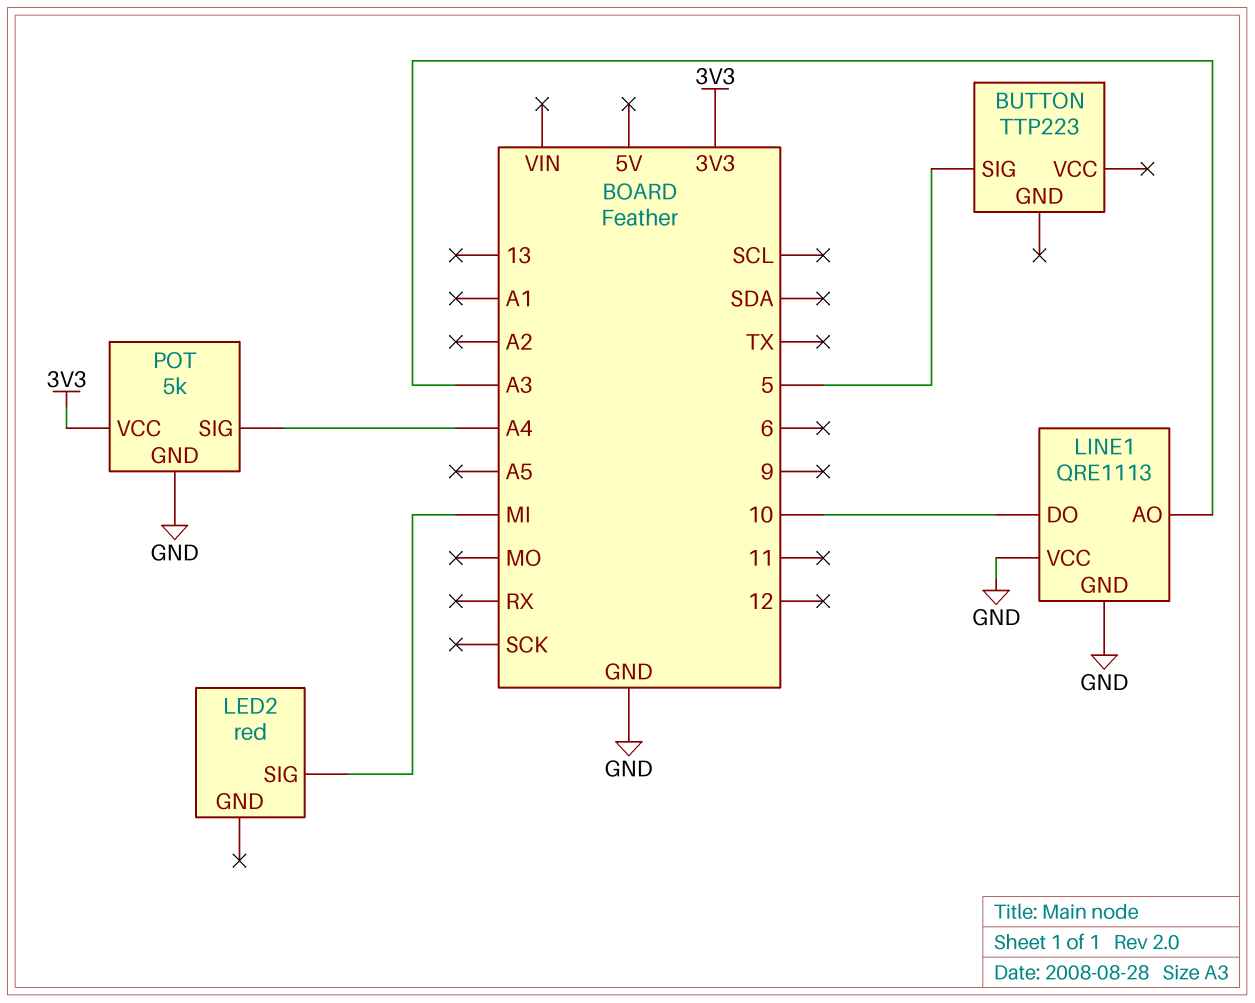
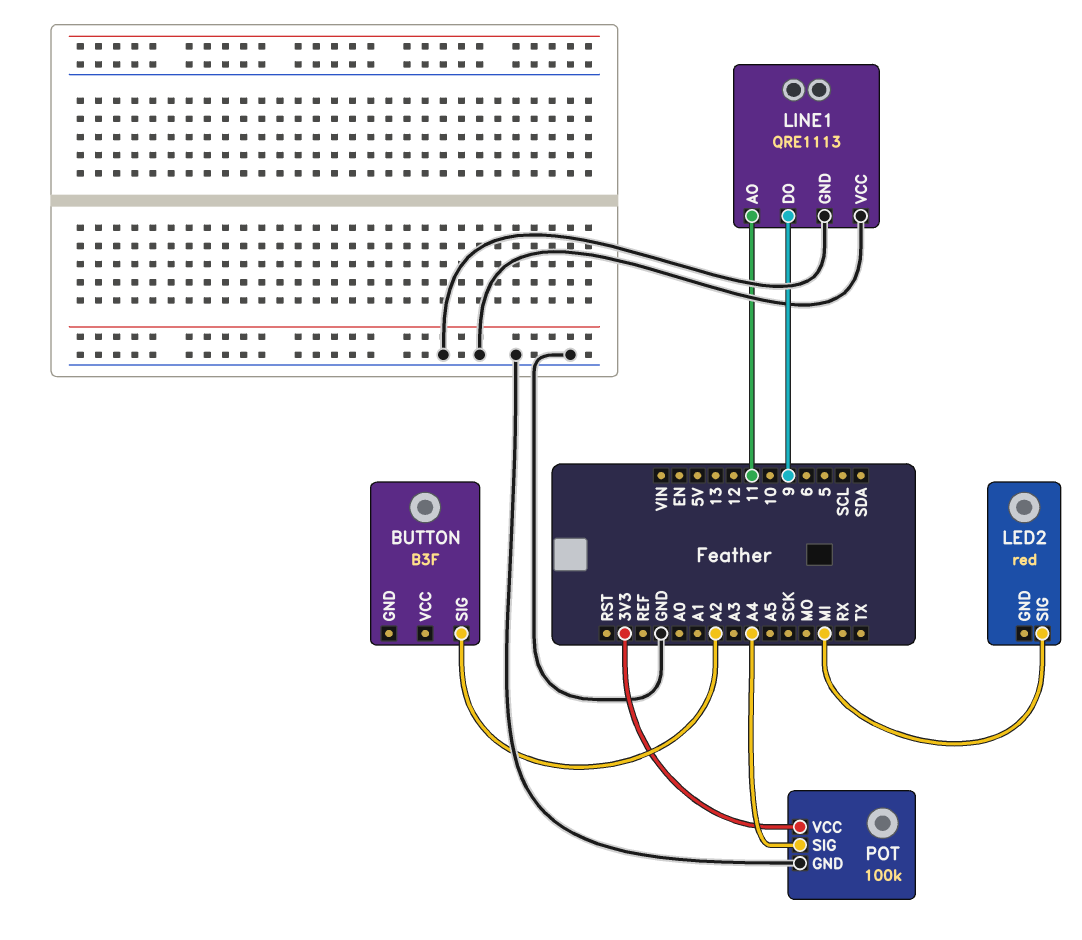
BUTTON: TTP223 -> B3F
BUTTON pin SIG: 5 -> A2
LINE1 pin AO: A3 -> 11
LINE1 pin DO: 10 -> 9
POT: 5k -> 100k

